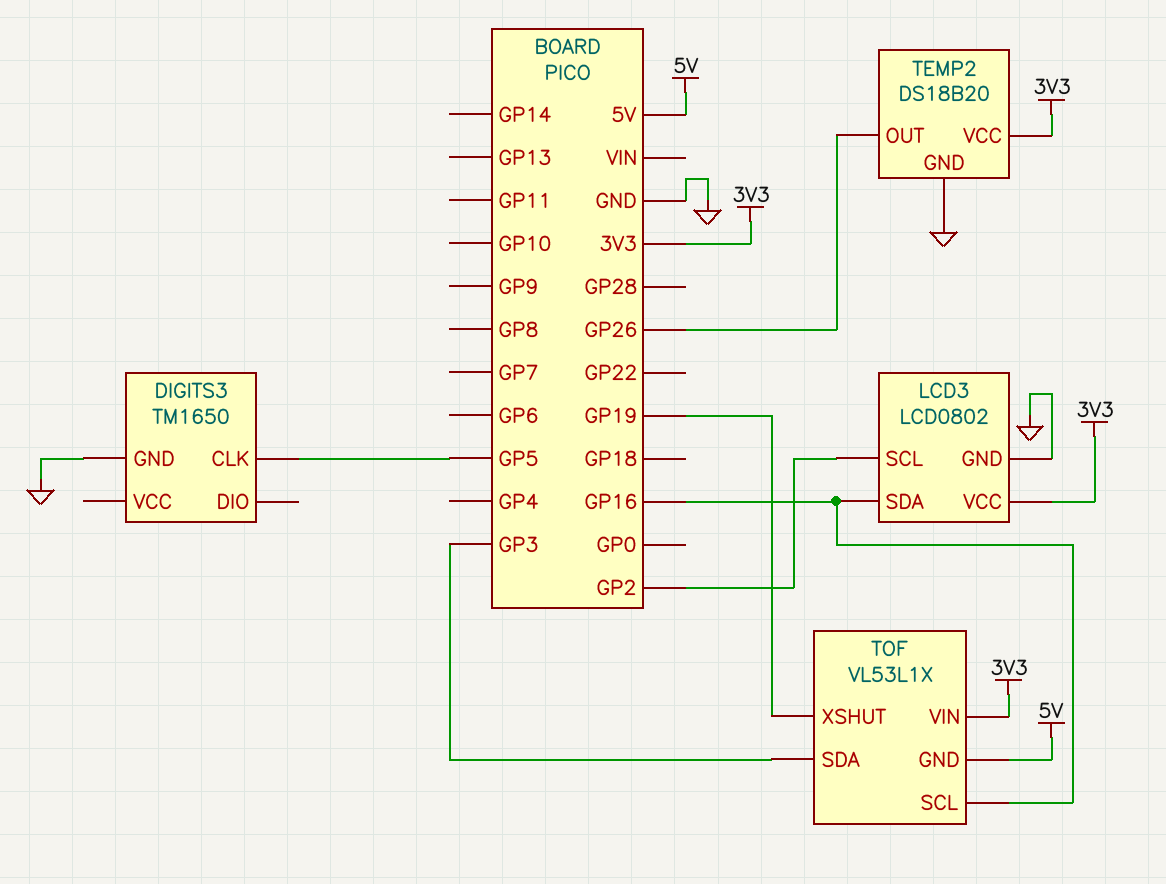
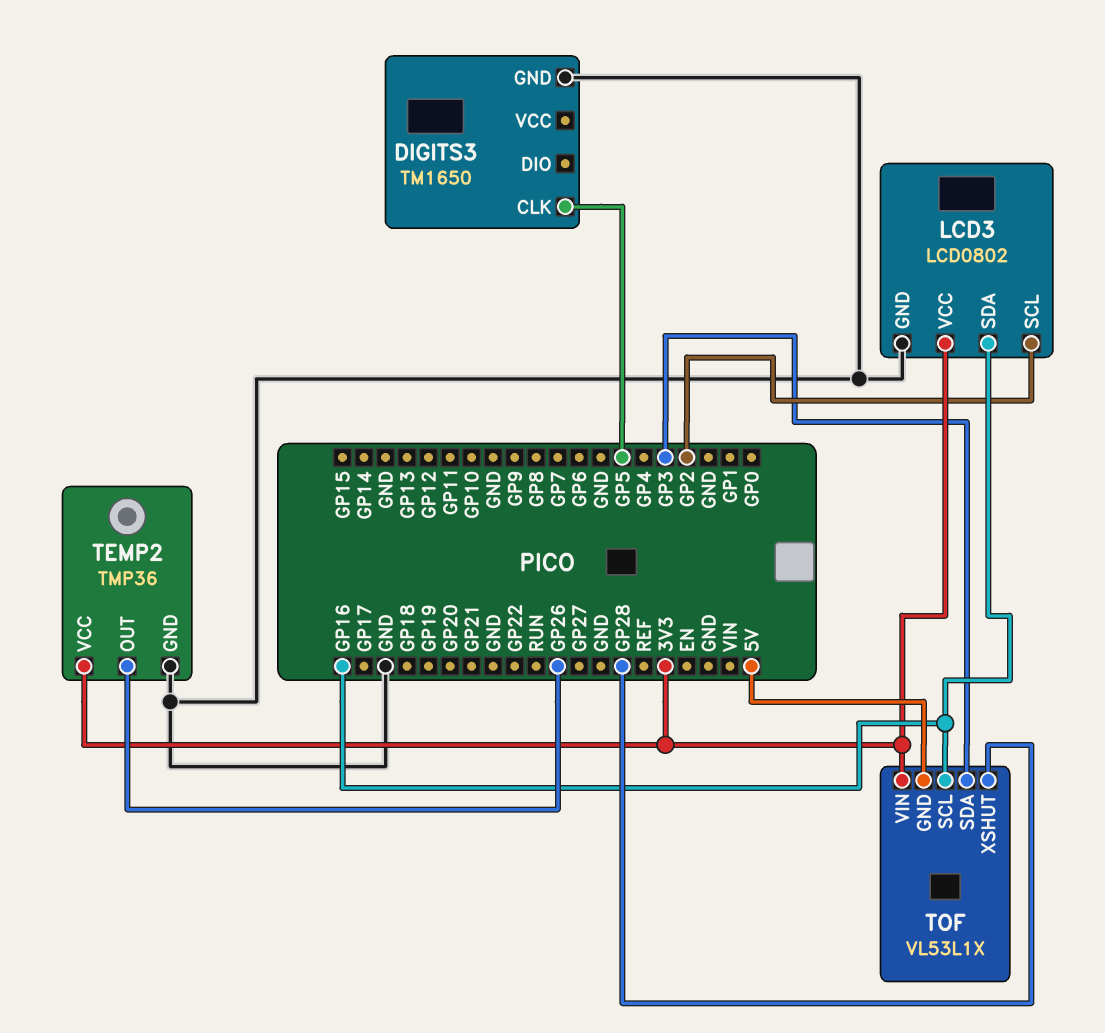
TEMP2: DS18B20 -> TMP36
TOF pin XSHUT: GP19 -> GP28

